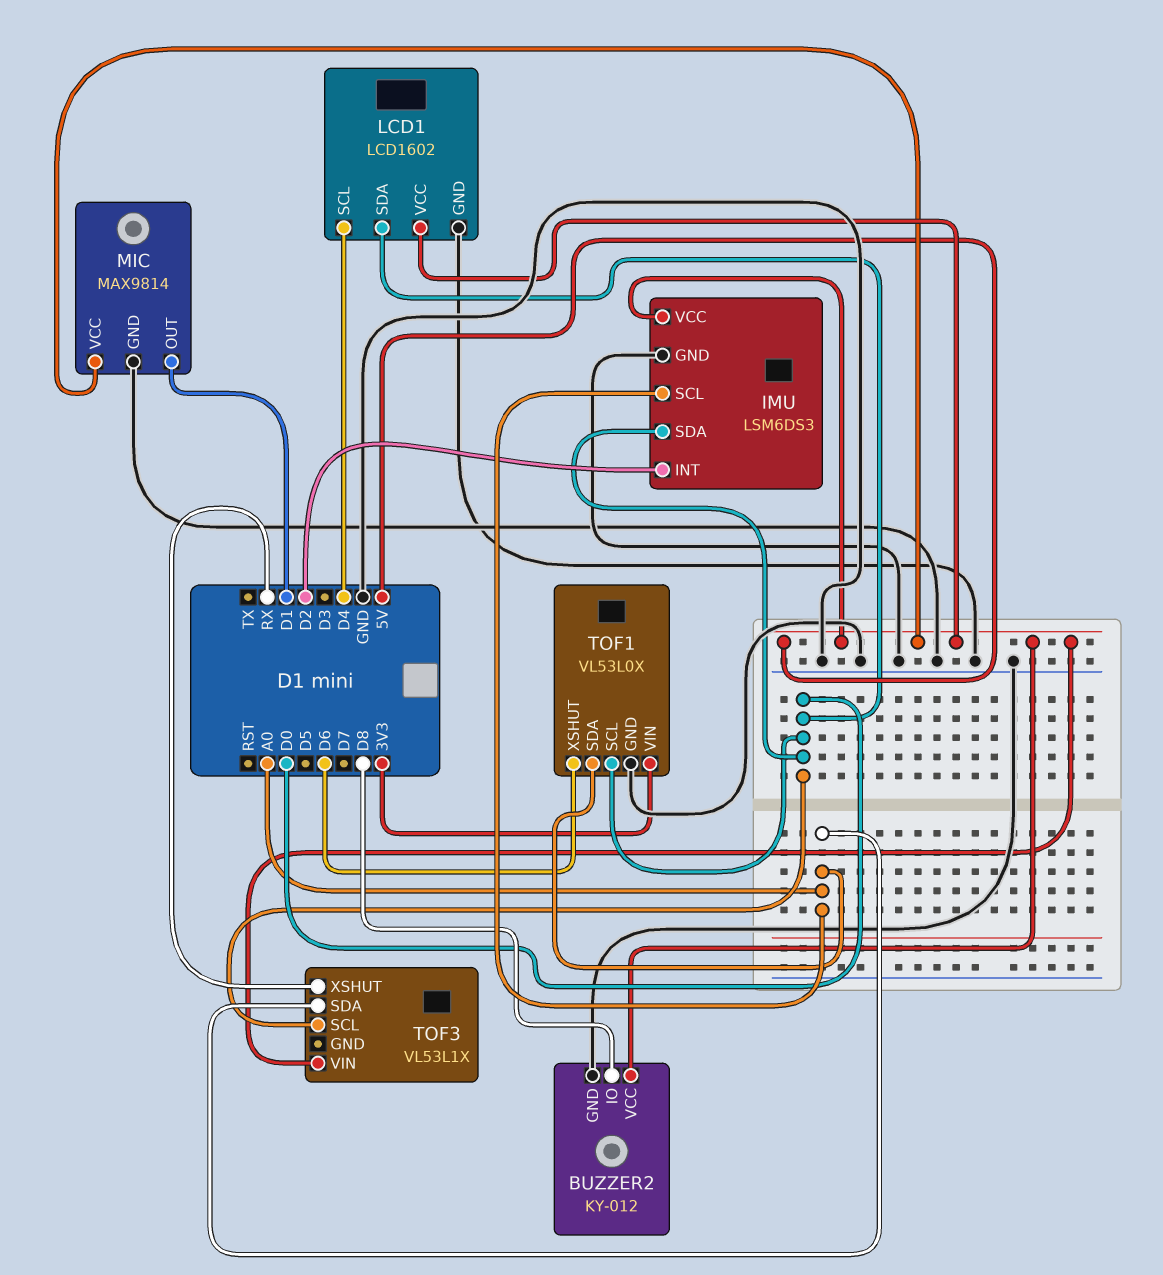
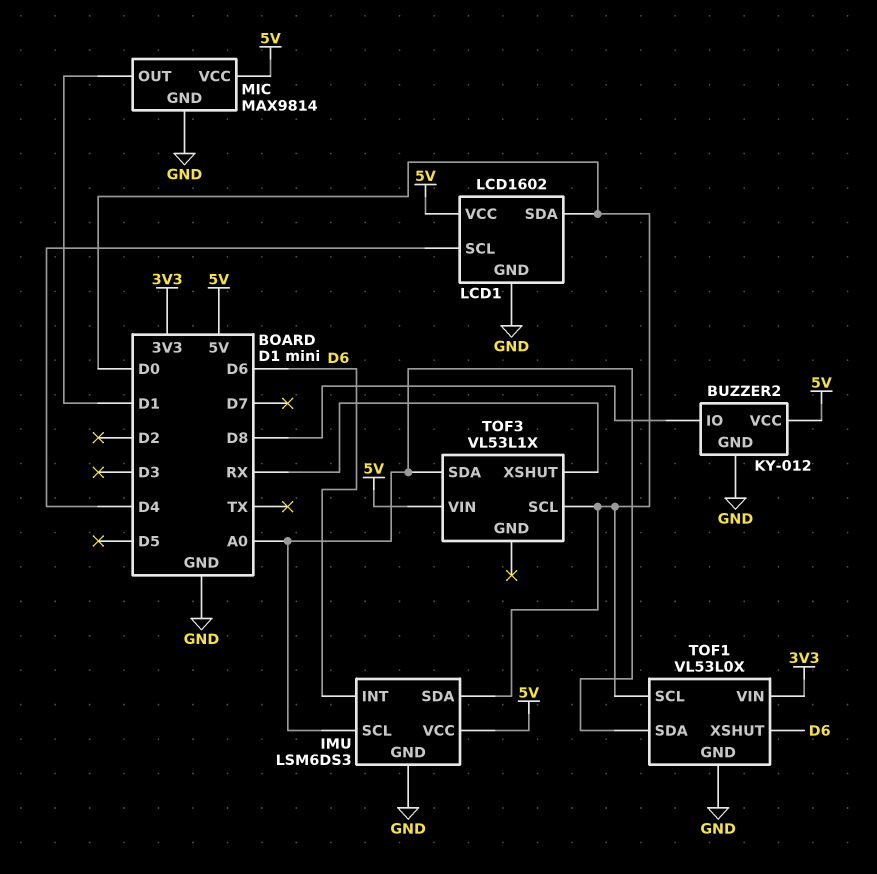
IMU pin INT: D2 -> D6

